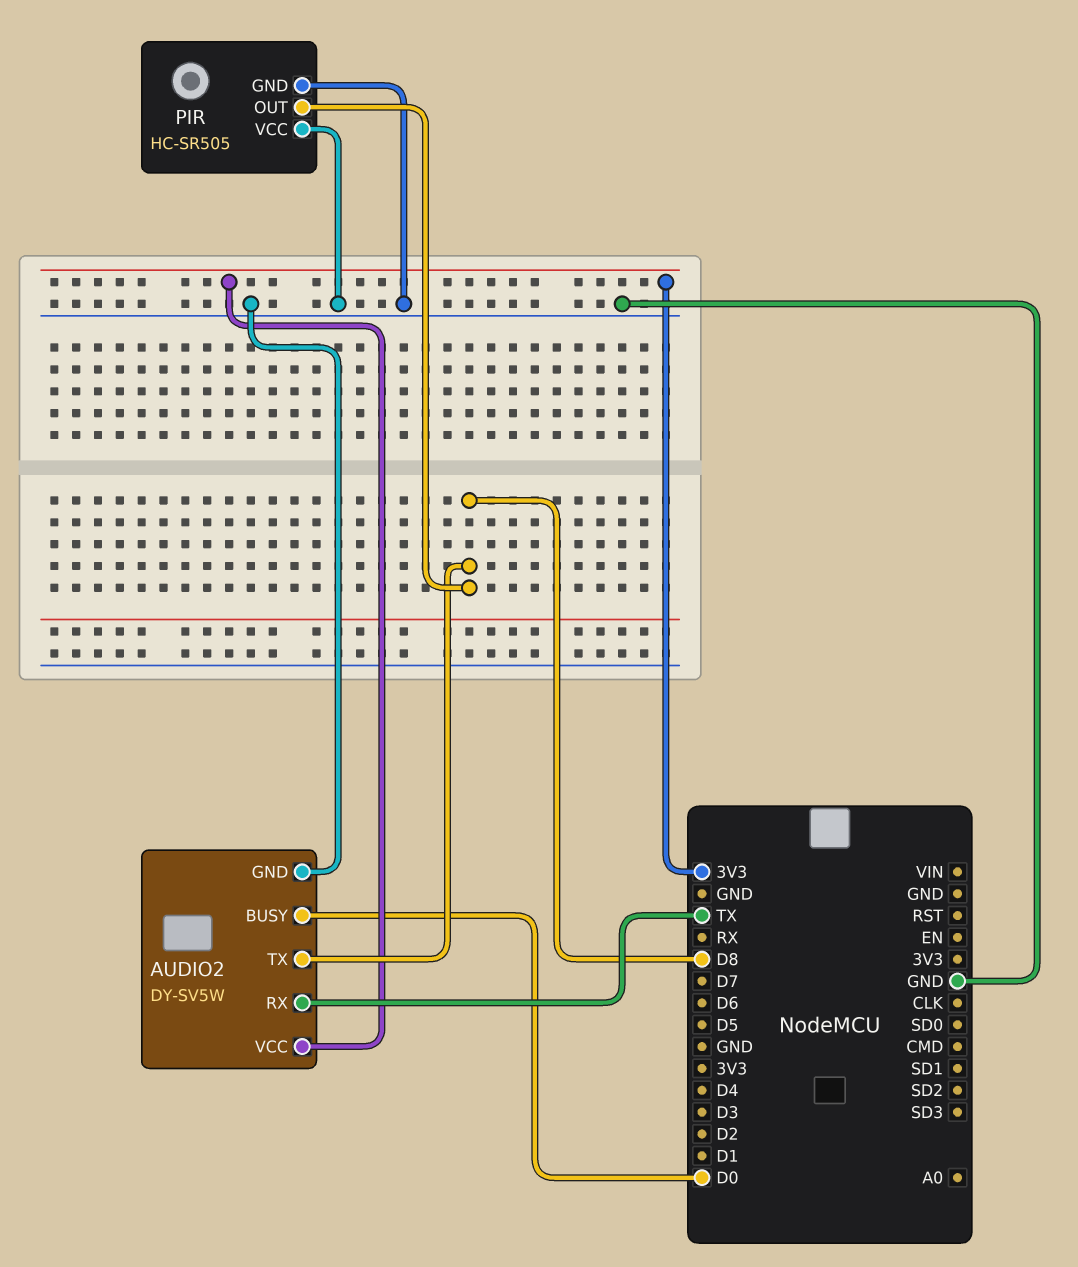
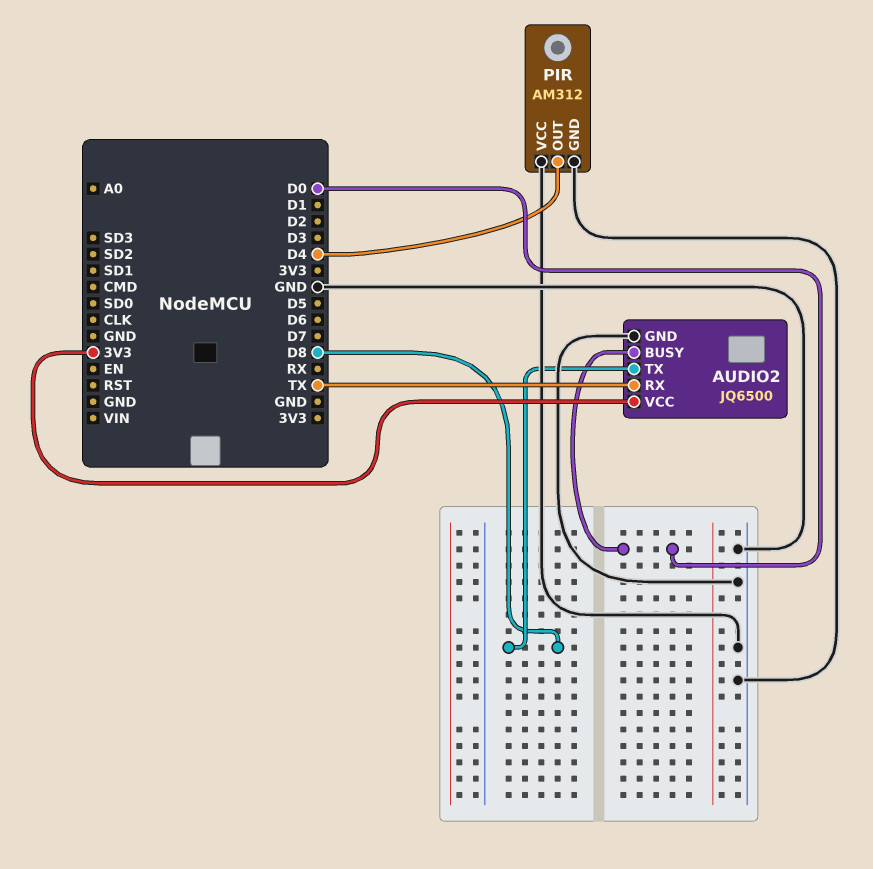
AUDIO2: DY-SV5W -> JQ6500
PIR: HC-SR505 -> AM312
PIR pin OUT: D8 -> D4

